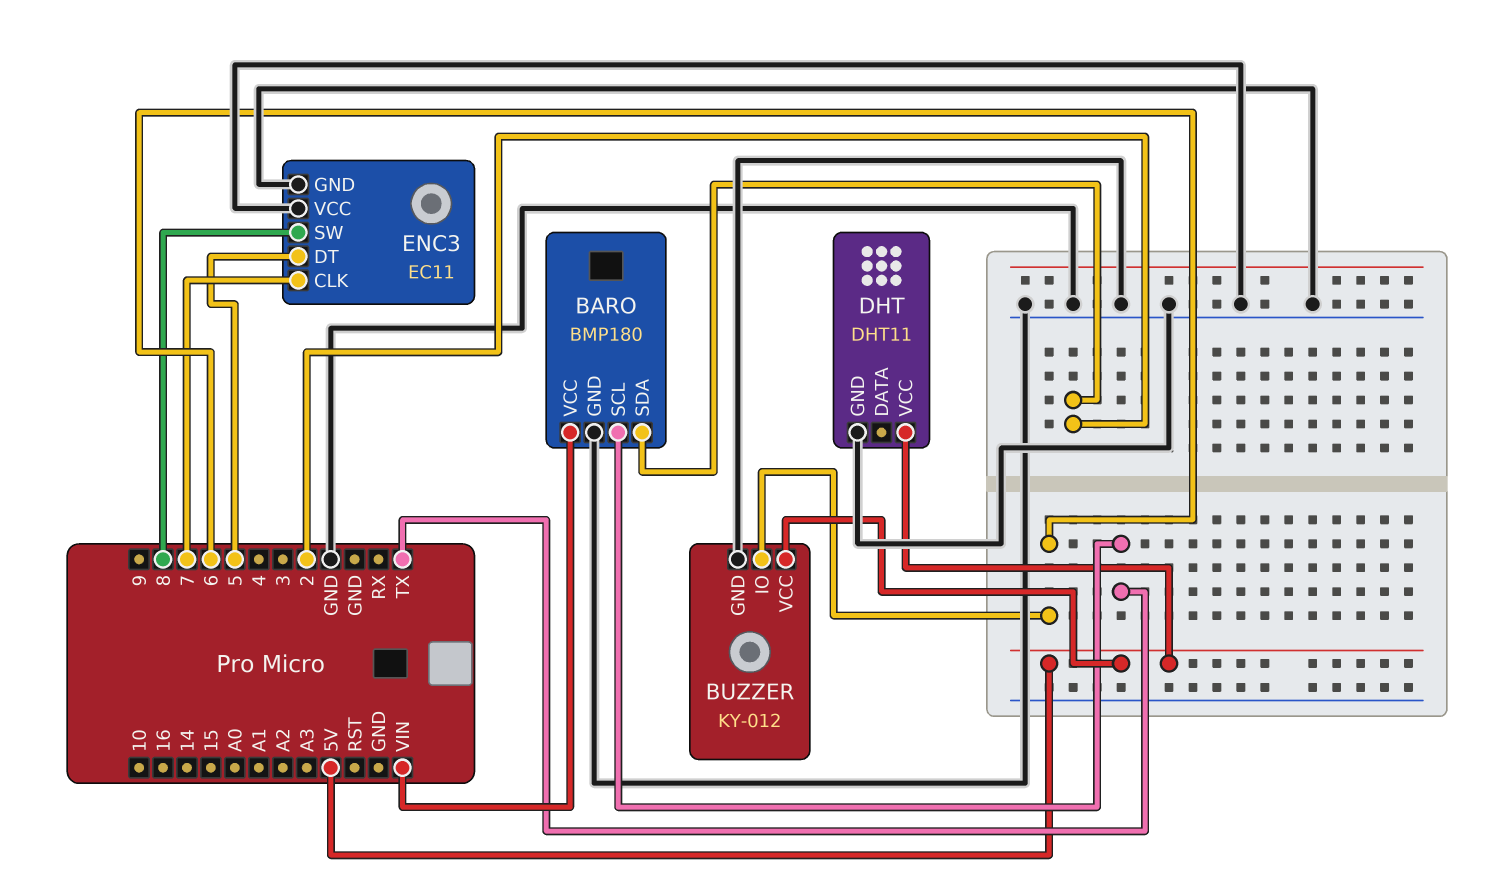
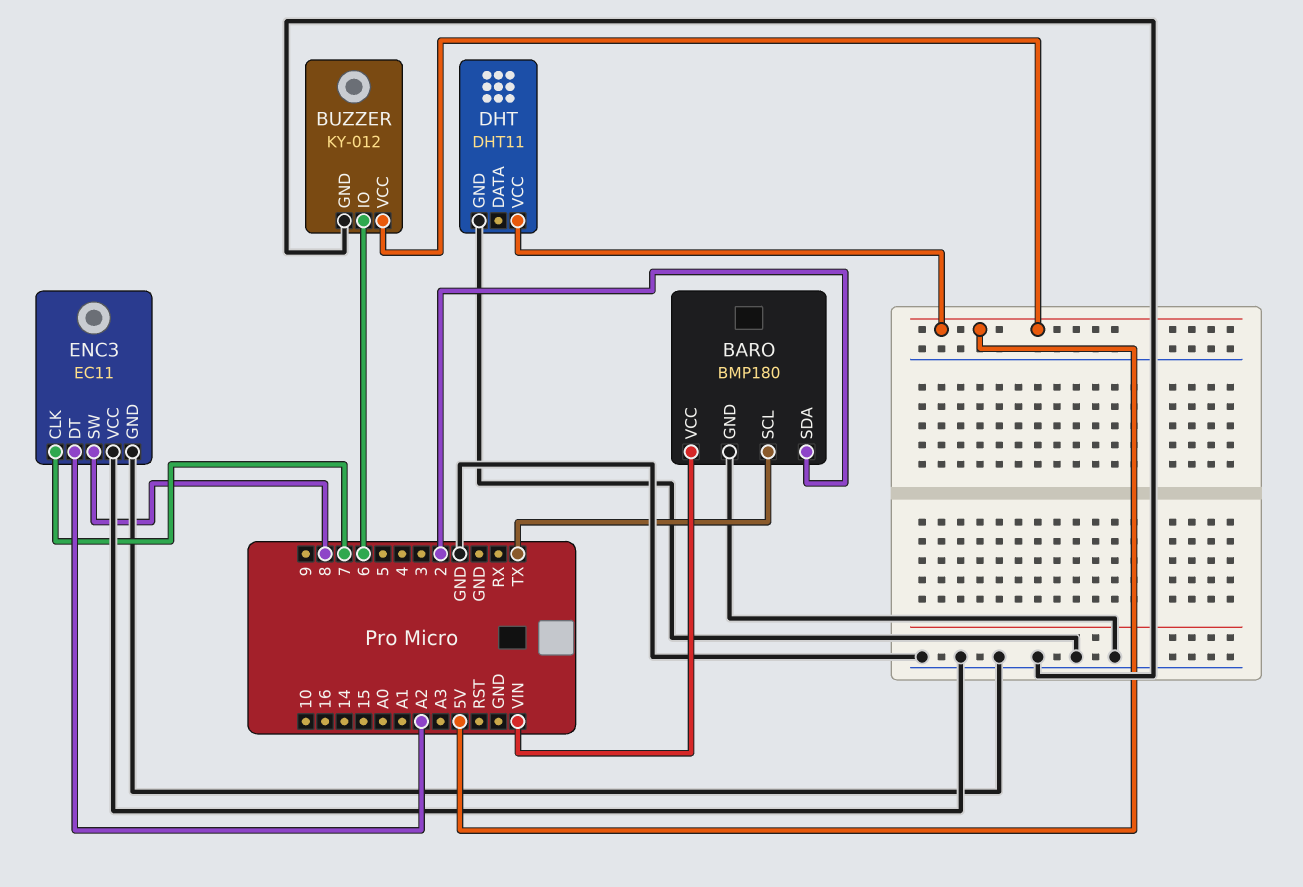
ENC3 pin DT: 5 -> A2

